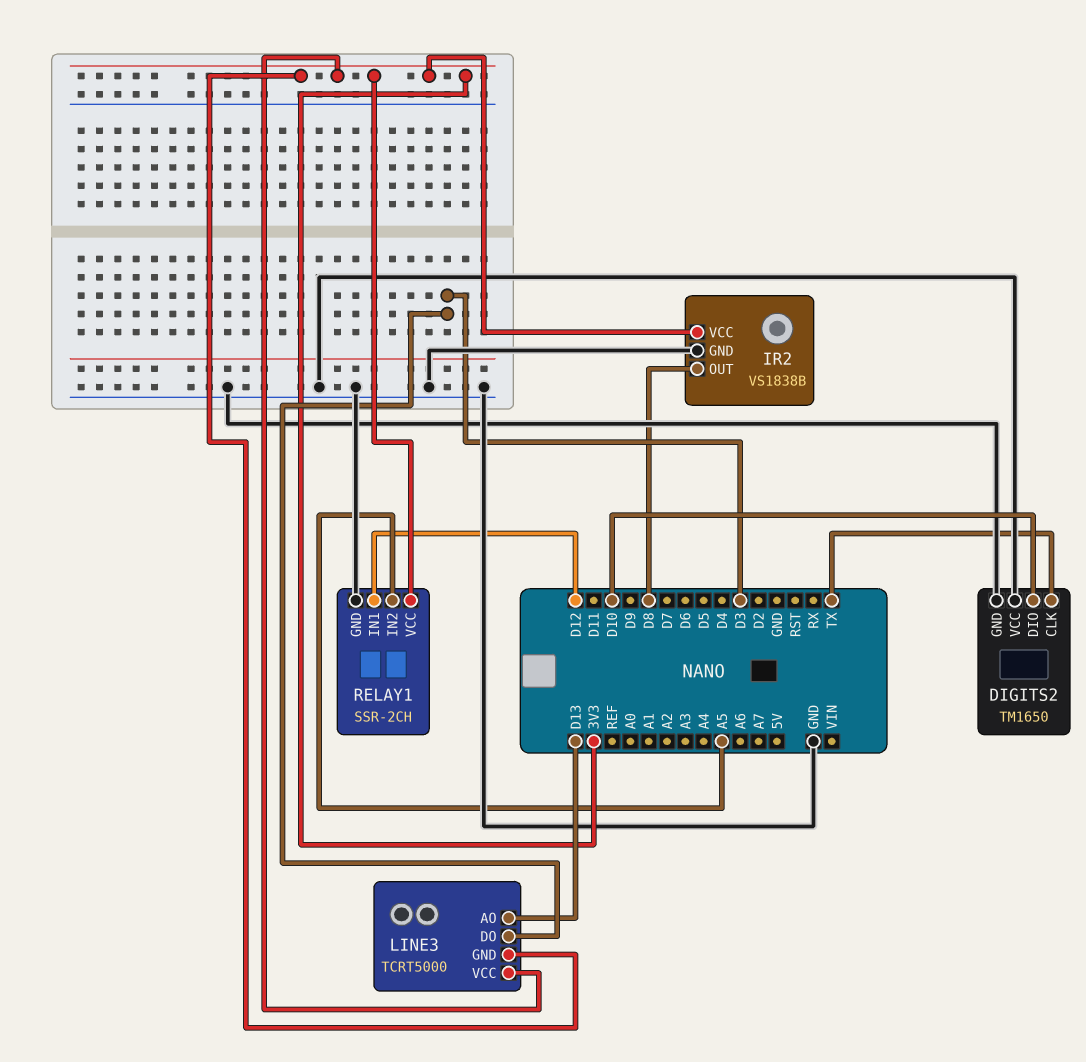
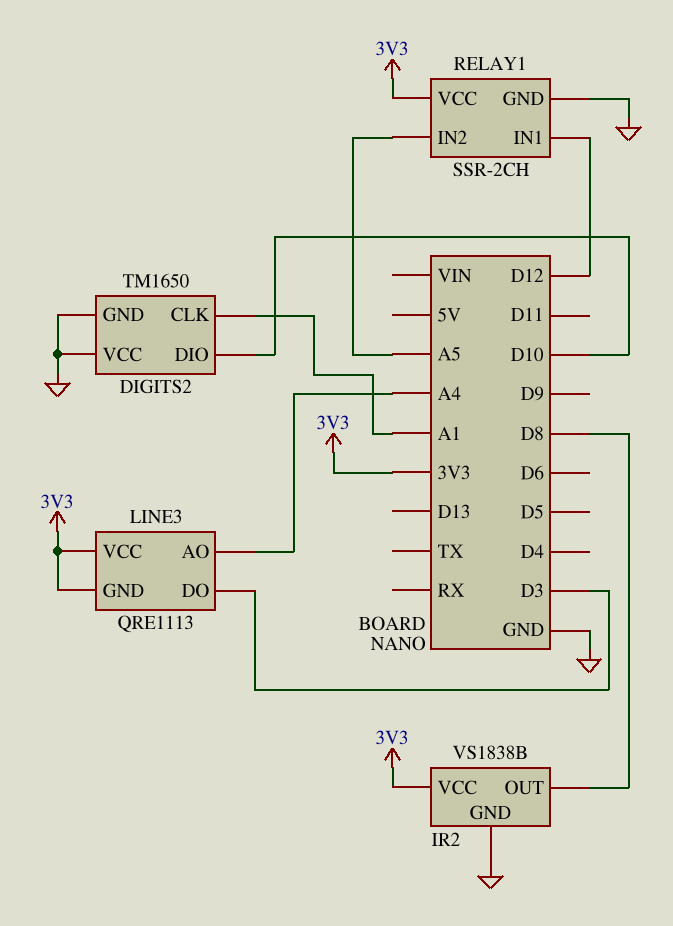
DIGITS2 pin CLK: TX -> A1
LINE3: TCRT5000 -> QRE1113
LINE3 pin AO: D13 -> A4

